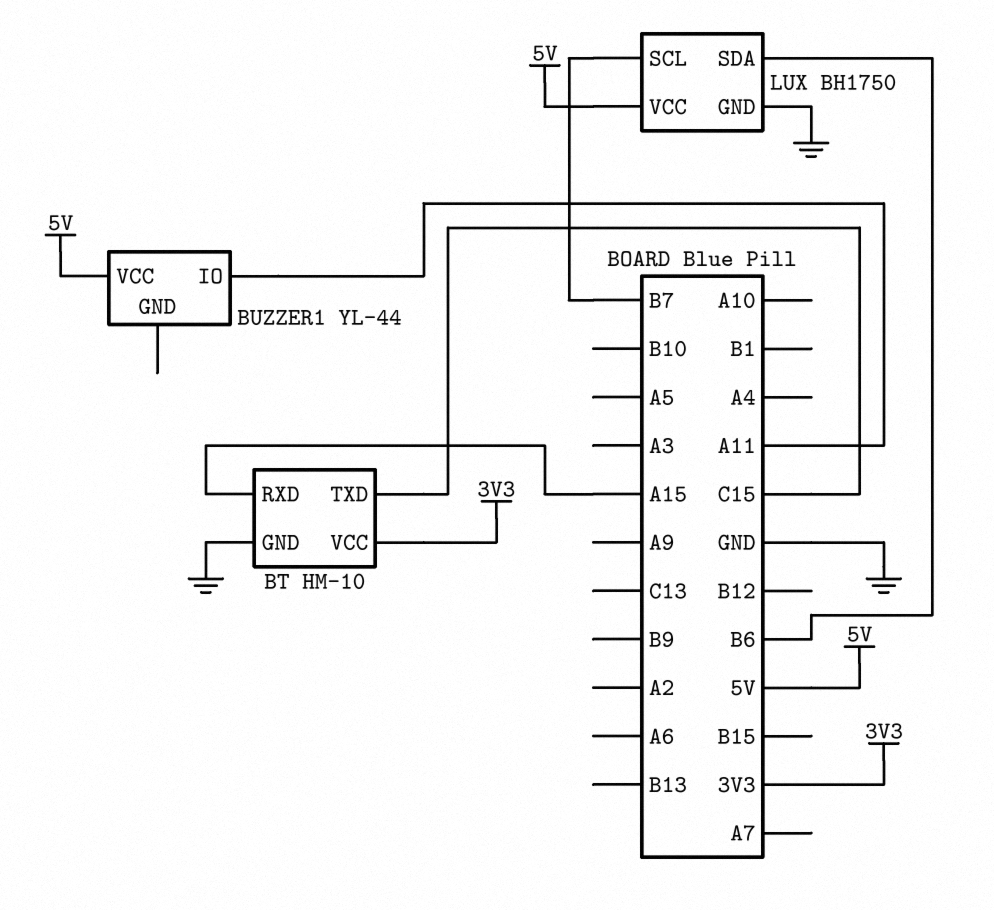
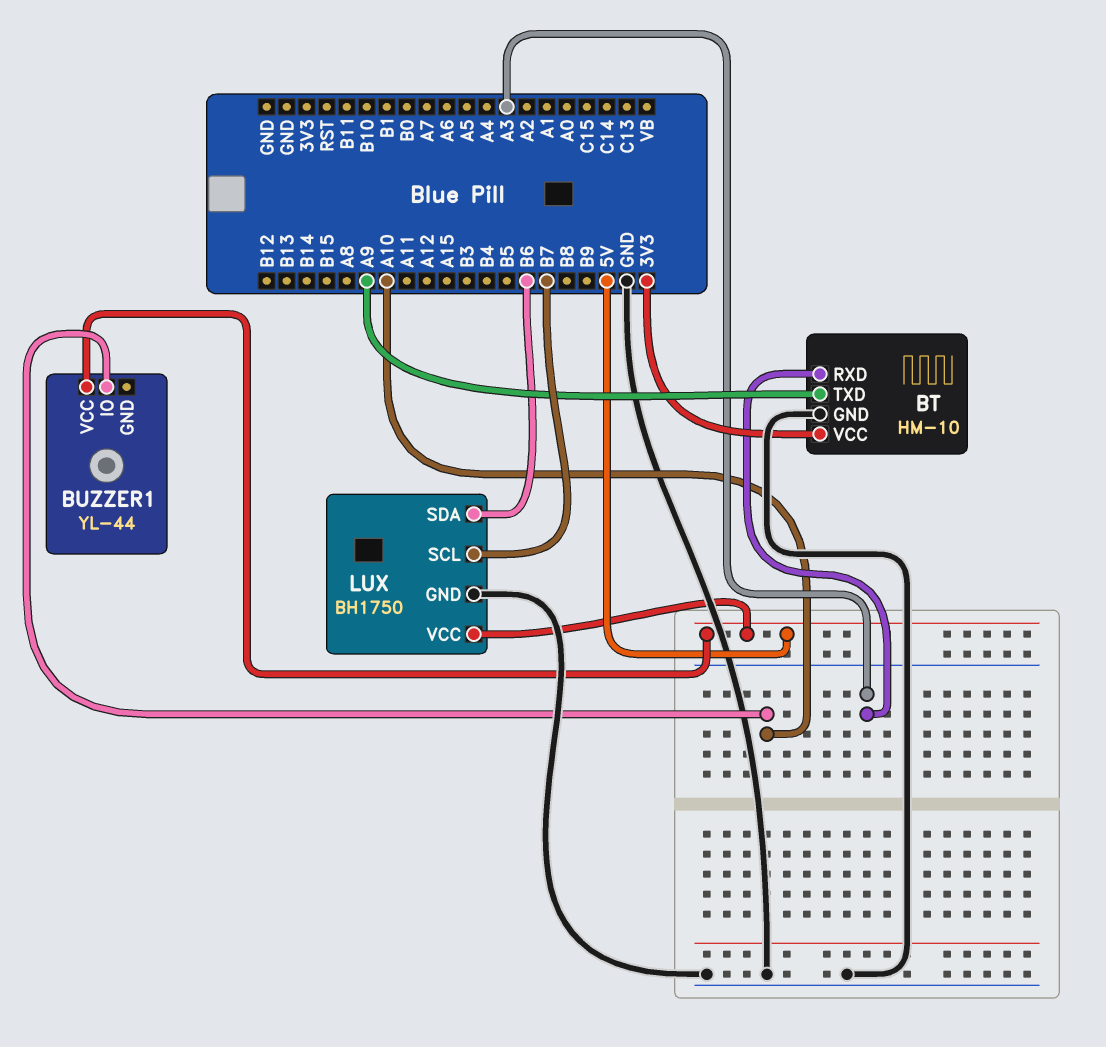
BT pin RXD: A15 -> A3
BT pin TXD: C15 -> A9
BUZZER1 pin IO: A11 -> A10

